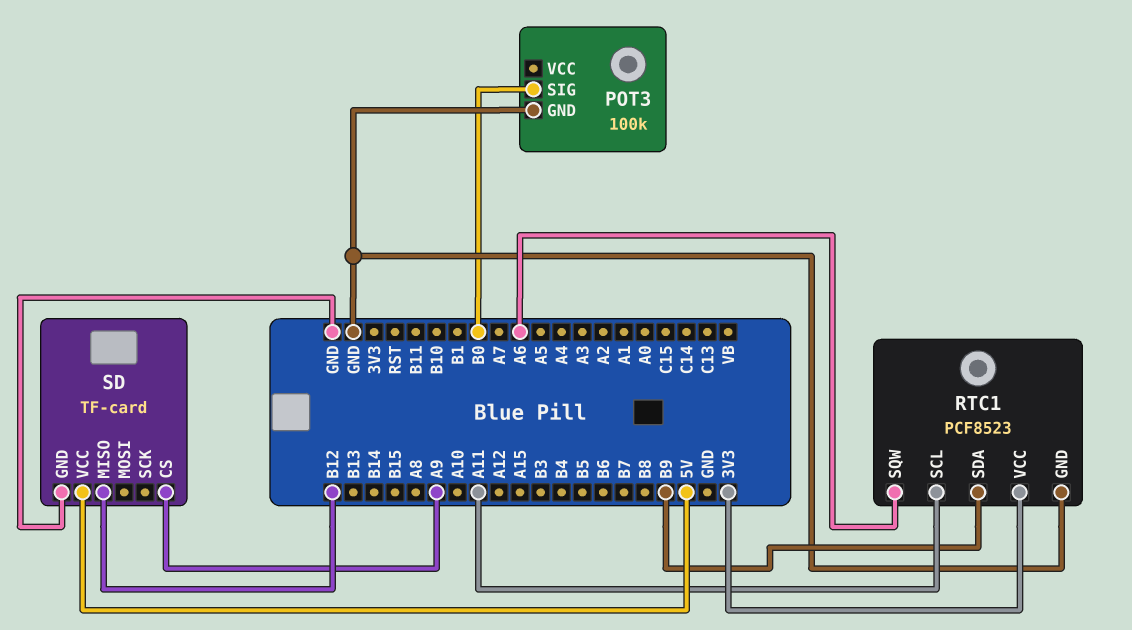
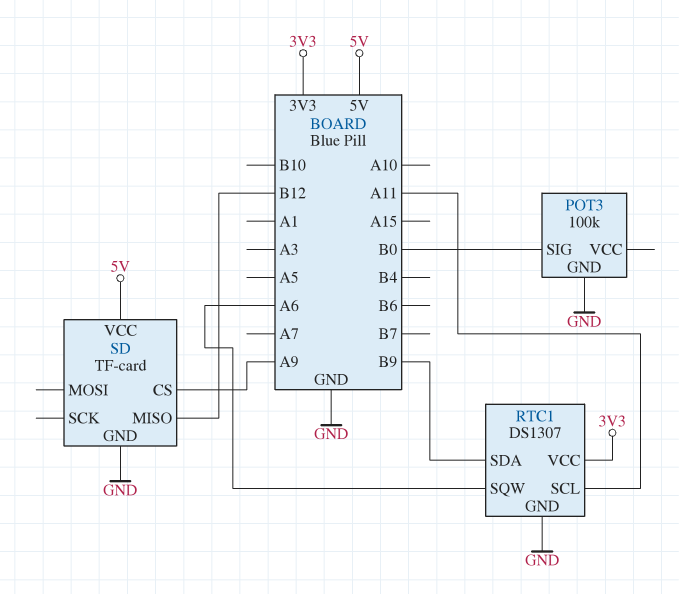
RTC1: PCF8523 -> DS1307

